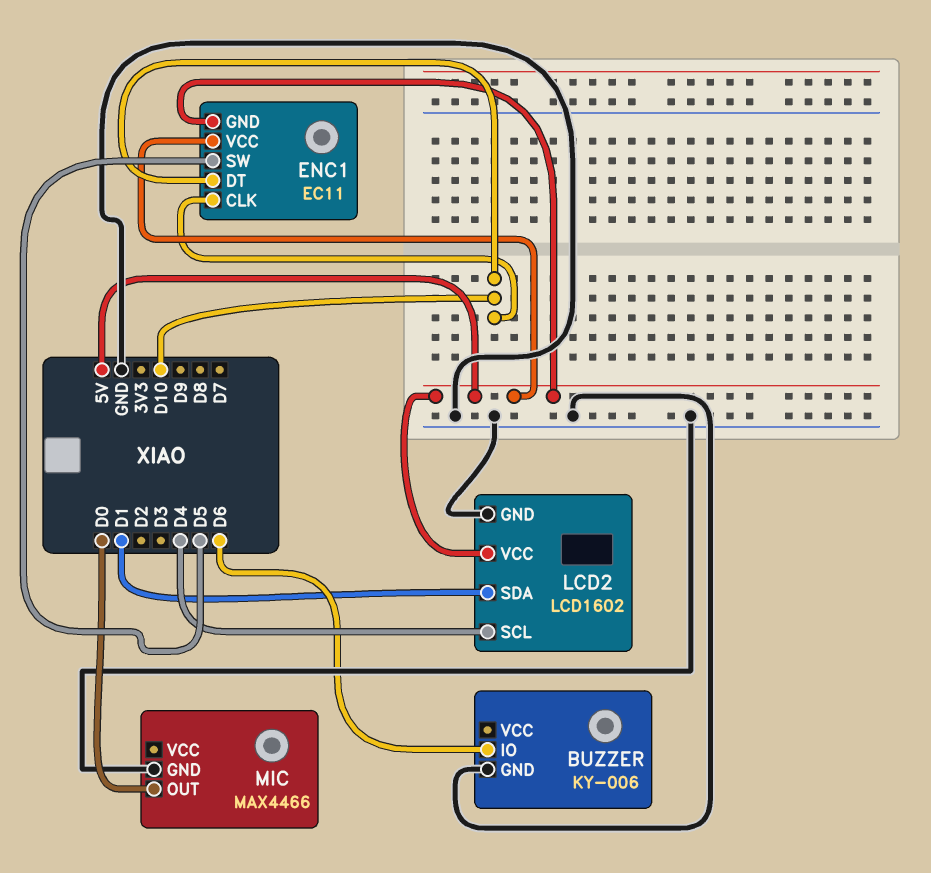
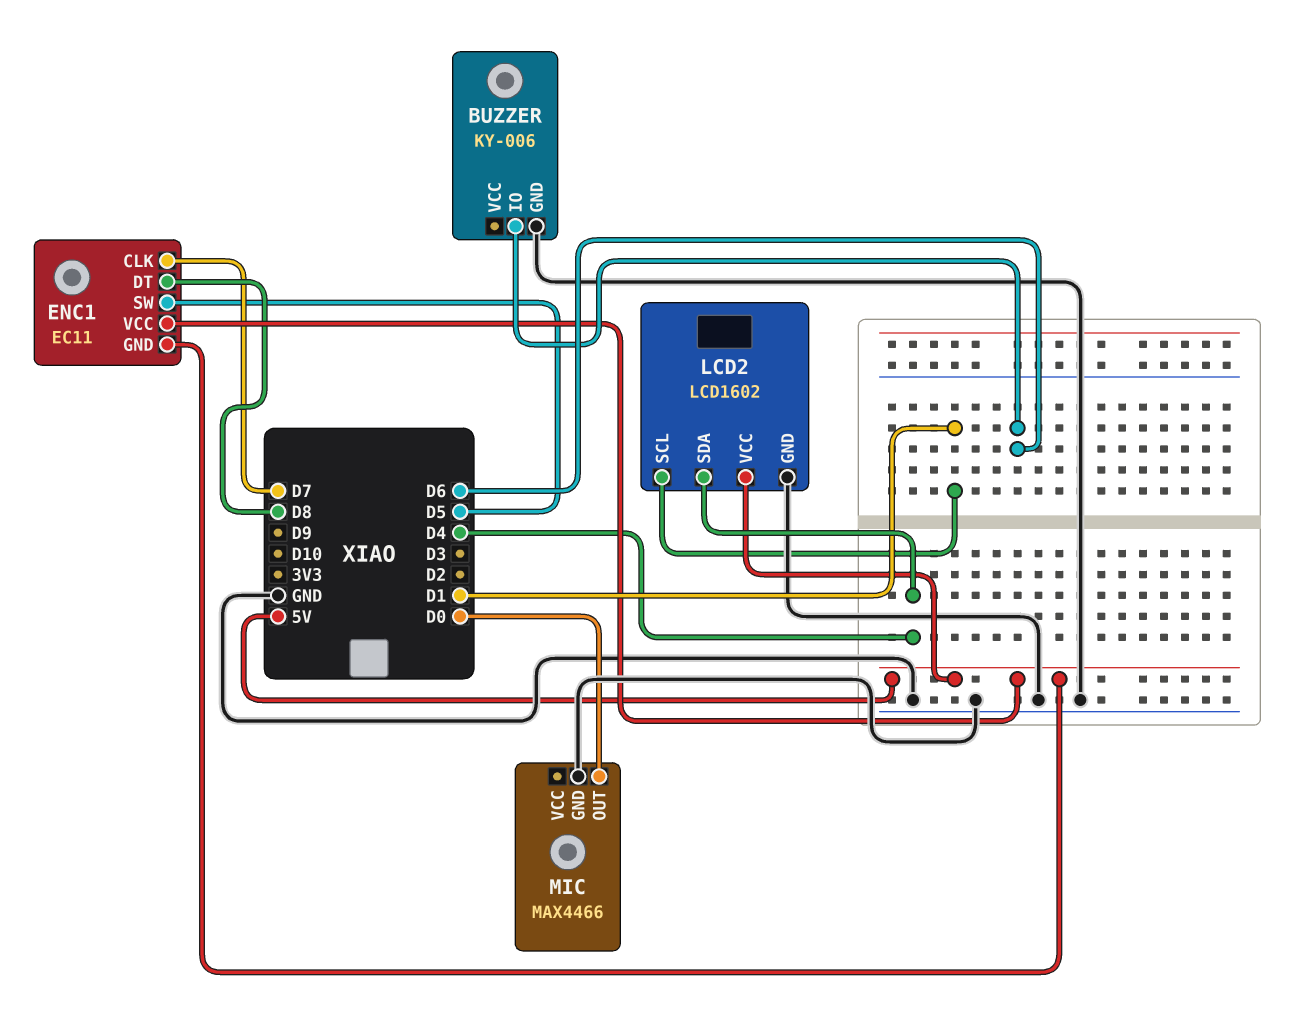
ENC1 pin CLK: D10 -> D7
ENC1 pin DT: D10 -> D8
LCD2 pin SCL: D4 -> D1
LCD2 pin SDA: D1 -> D4

